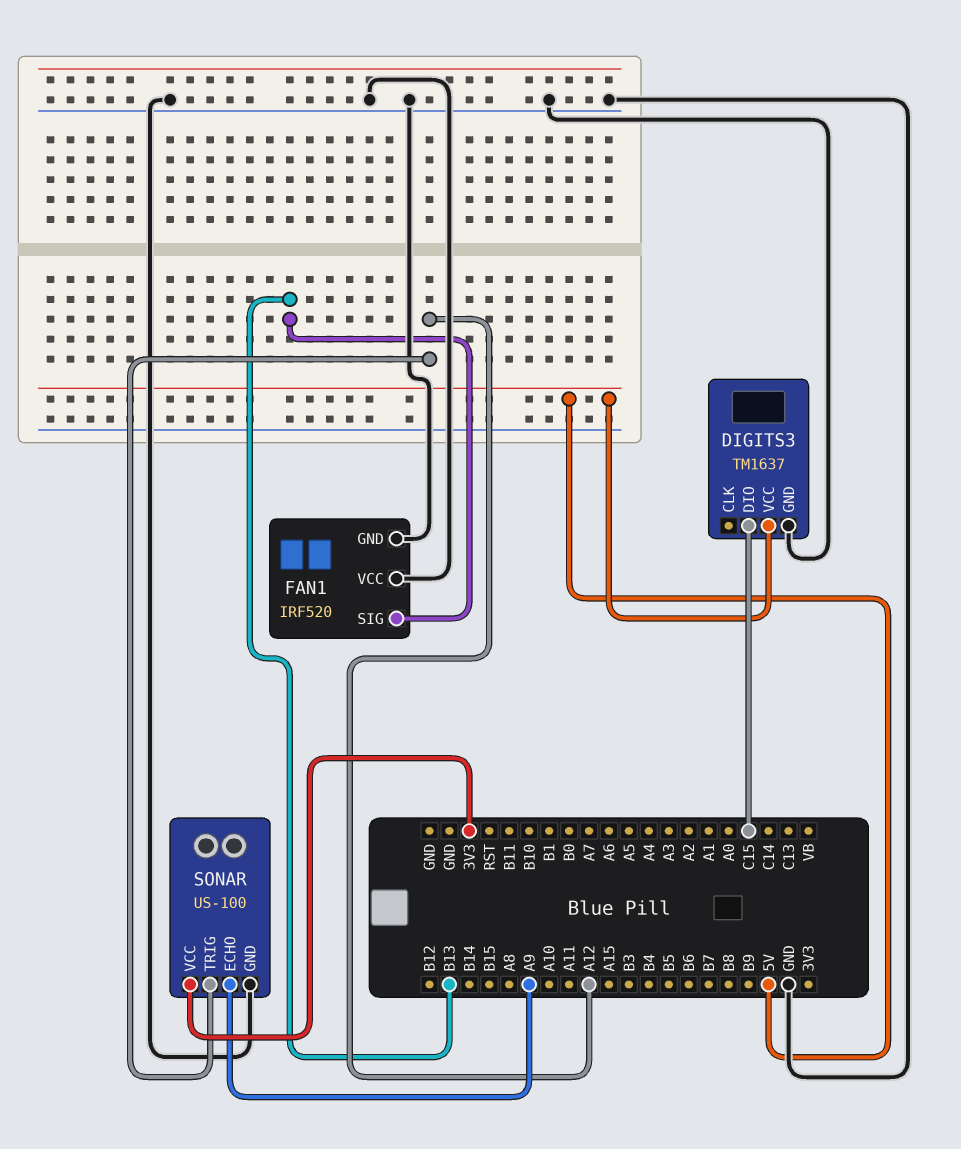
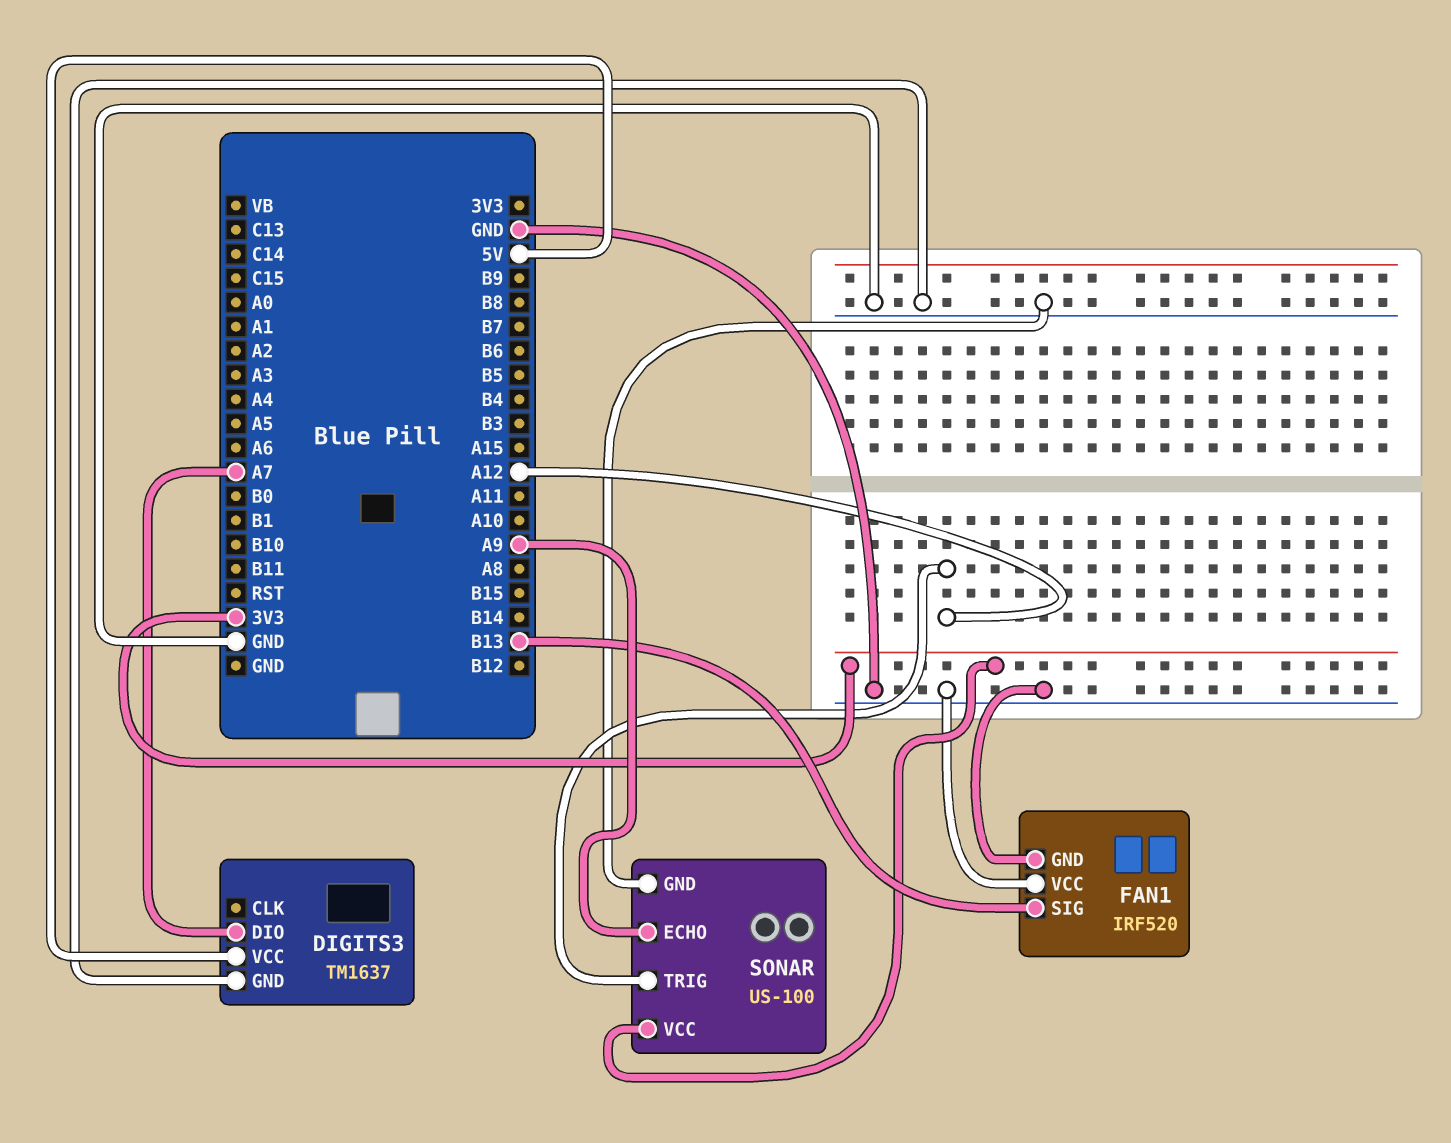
DIGITS3 pin DIO: C15 -> A7

